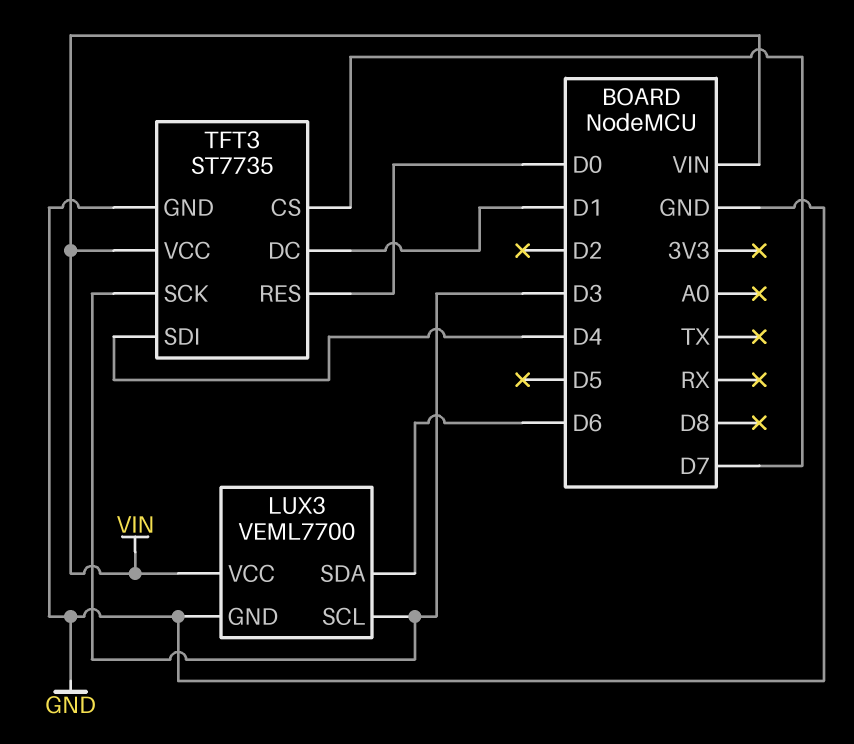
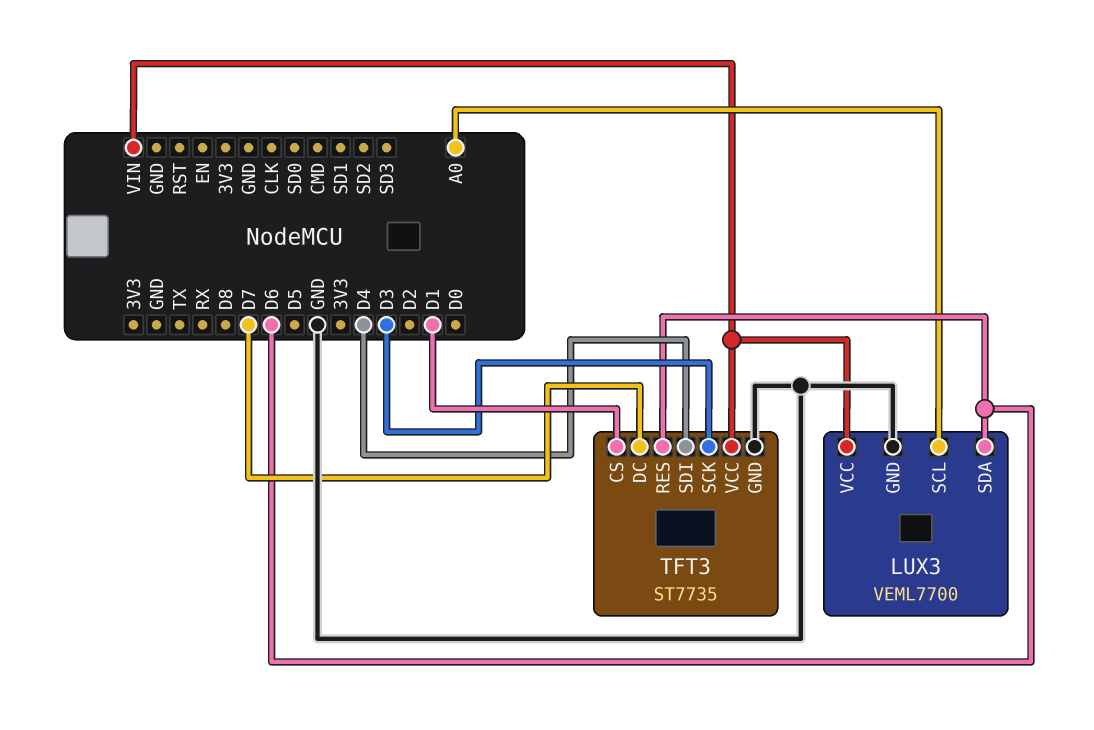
LUX3 pin SCL: D3 -> A0
TFT3 pin CS: D7 -> D1
TFT3 pin DC: D1 -> D7
TFT3 pin RES: D0 -> D6

